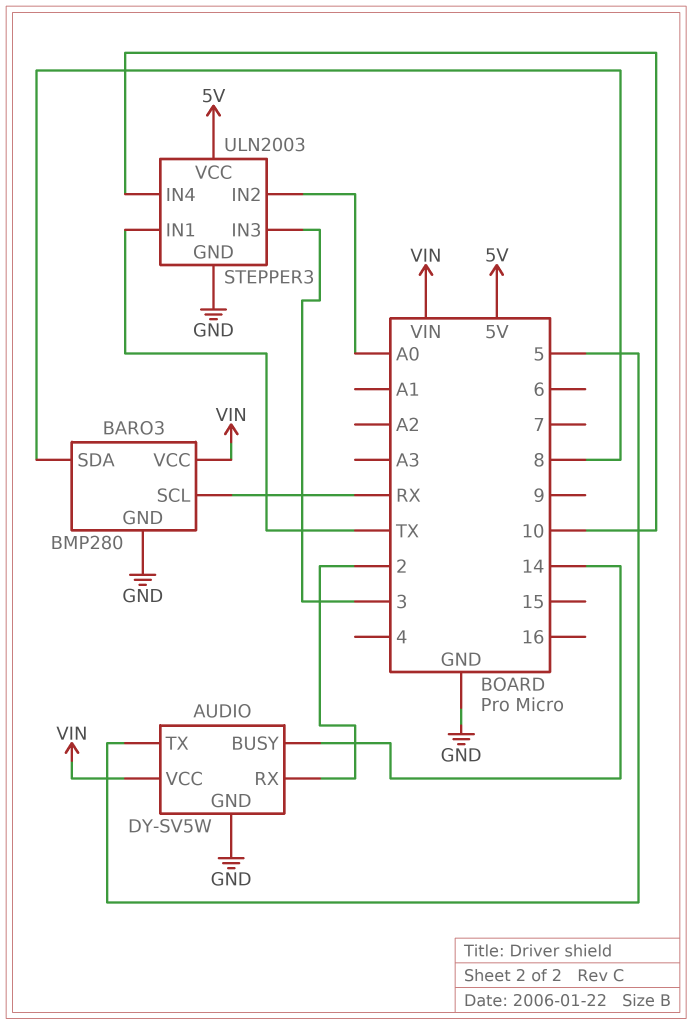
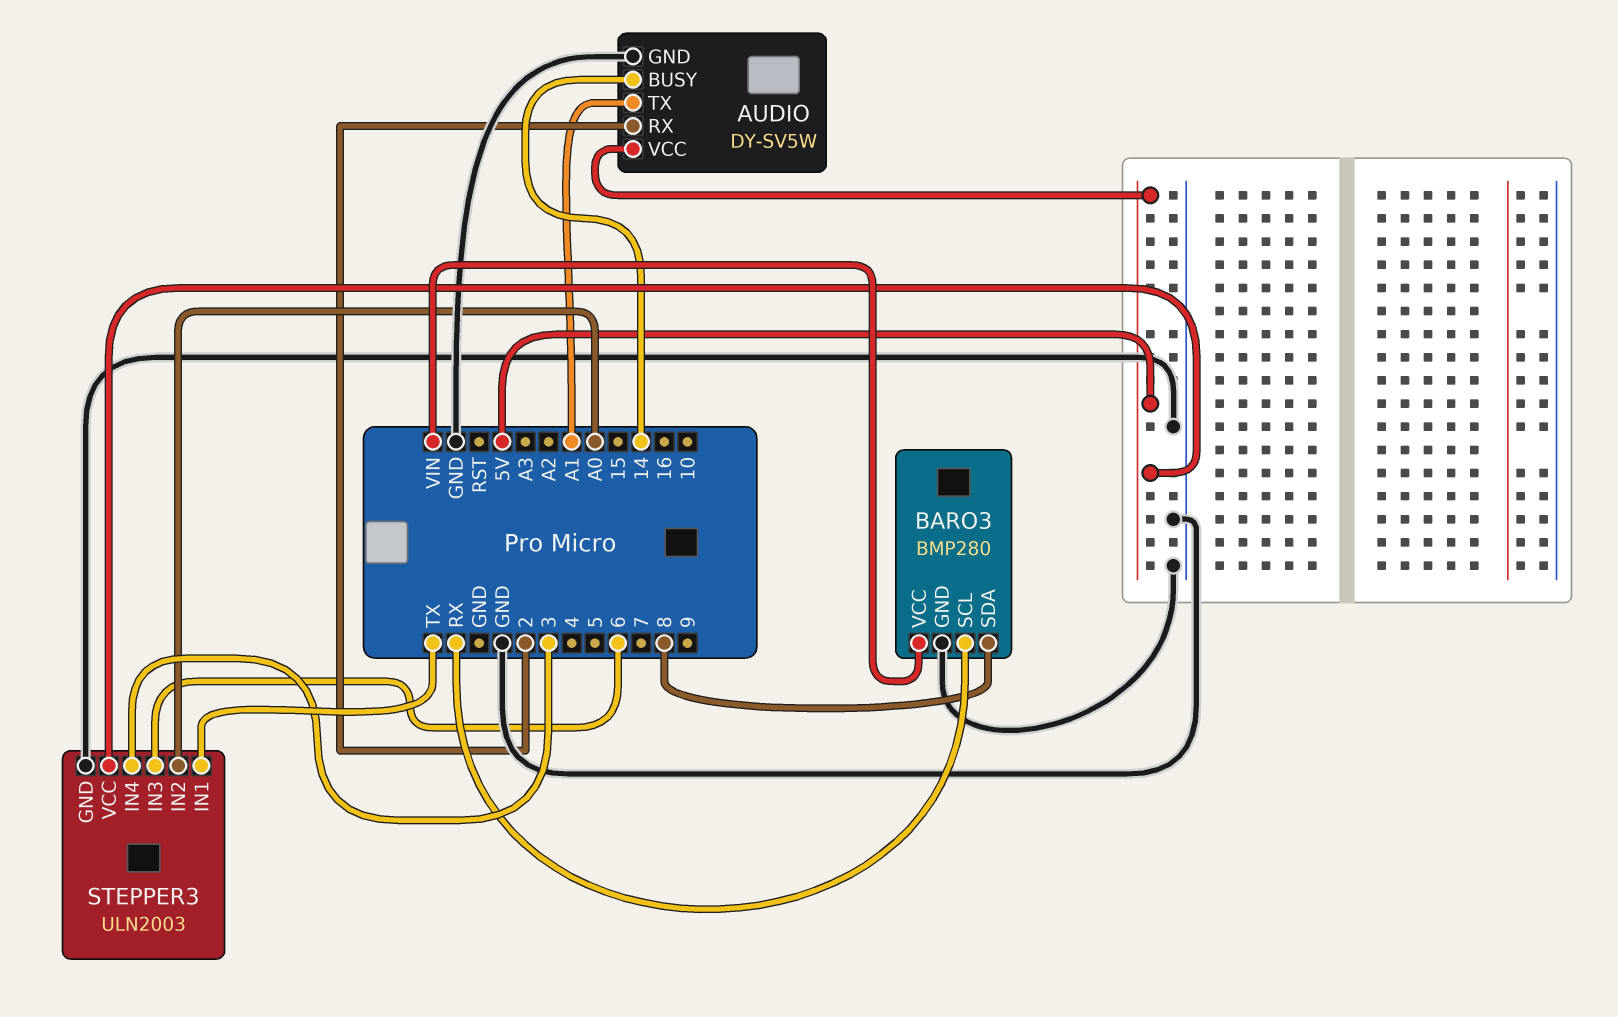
AUDIO pin TX: 5 -> A1
AUDIO pin VCC: VIN -> 5V
STEPPER3 pin IN3: 3 -> 6
STEPPER3 pin IN4: 10 -> 3

